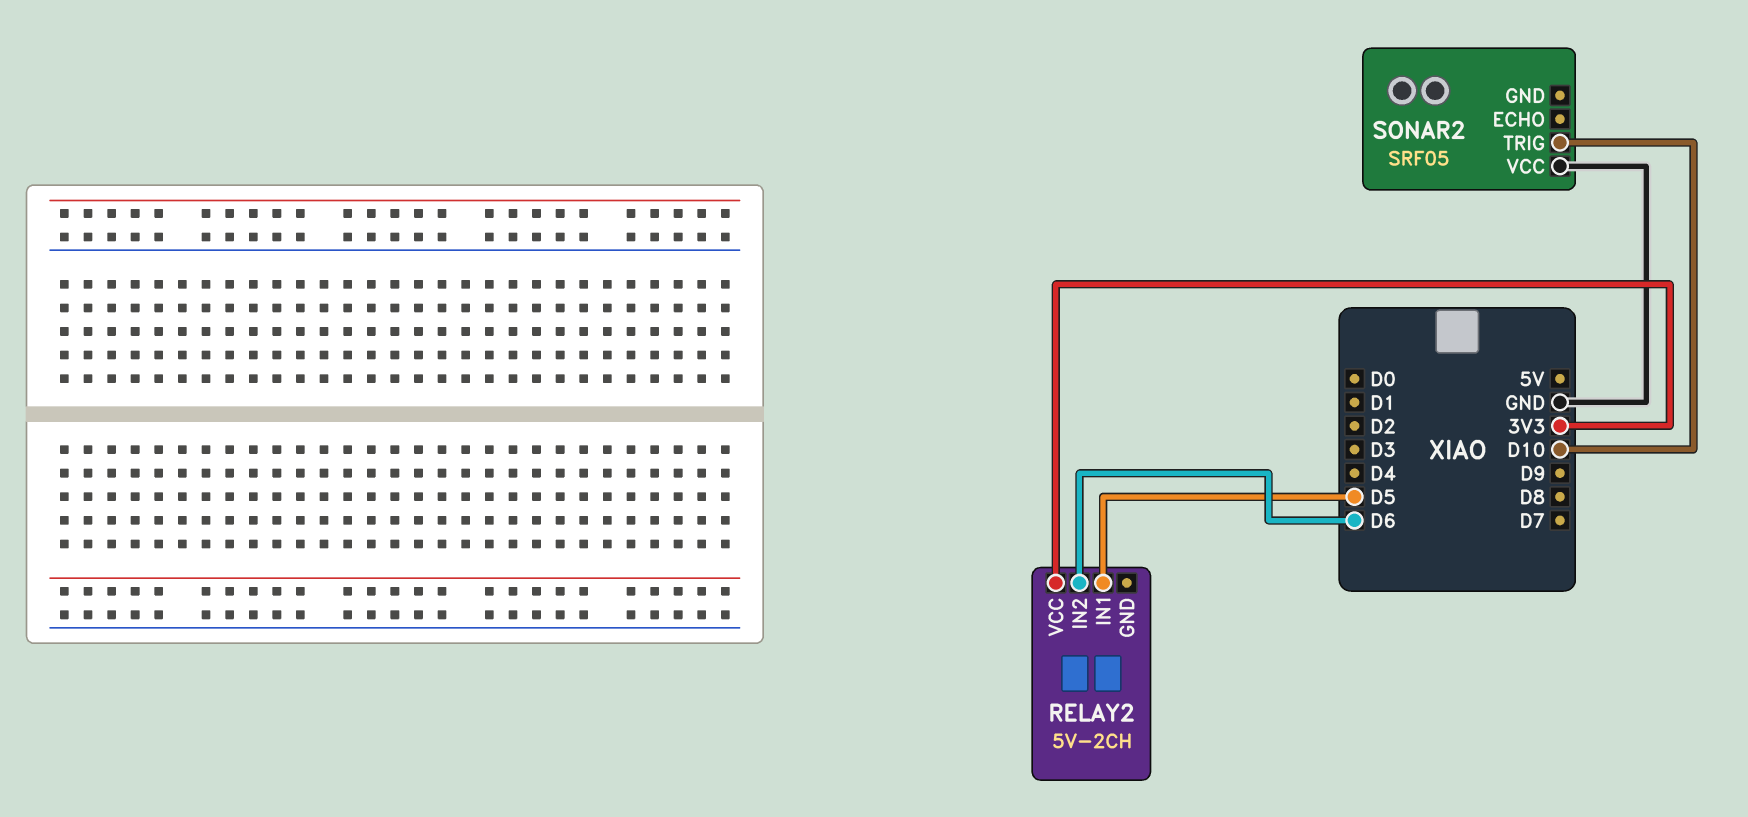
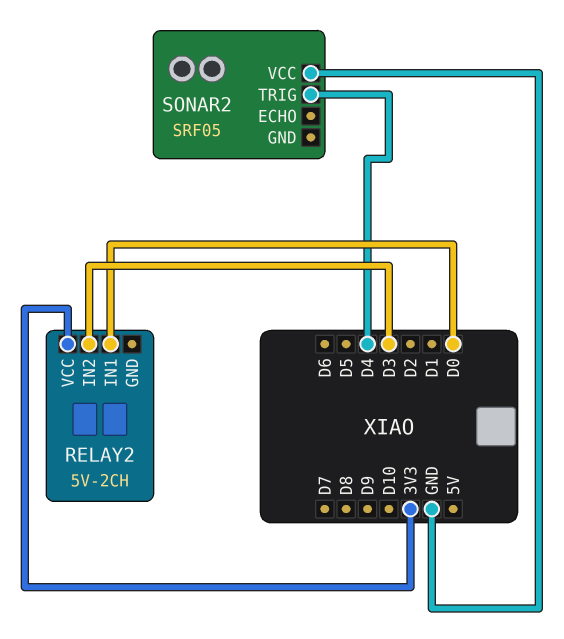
RELAY2 pin IN1: D5 -> D0
RELAY2 pin IN2: D6 -> D3
SONAR2 pin TRIG: D10 -> D4

